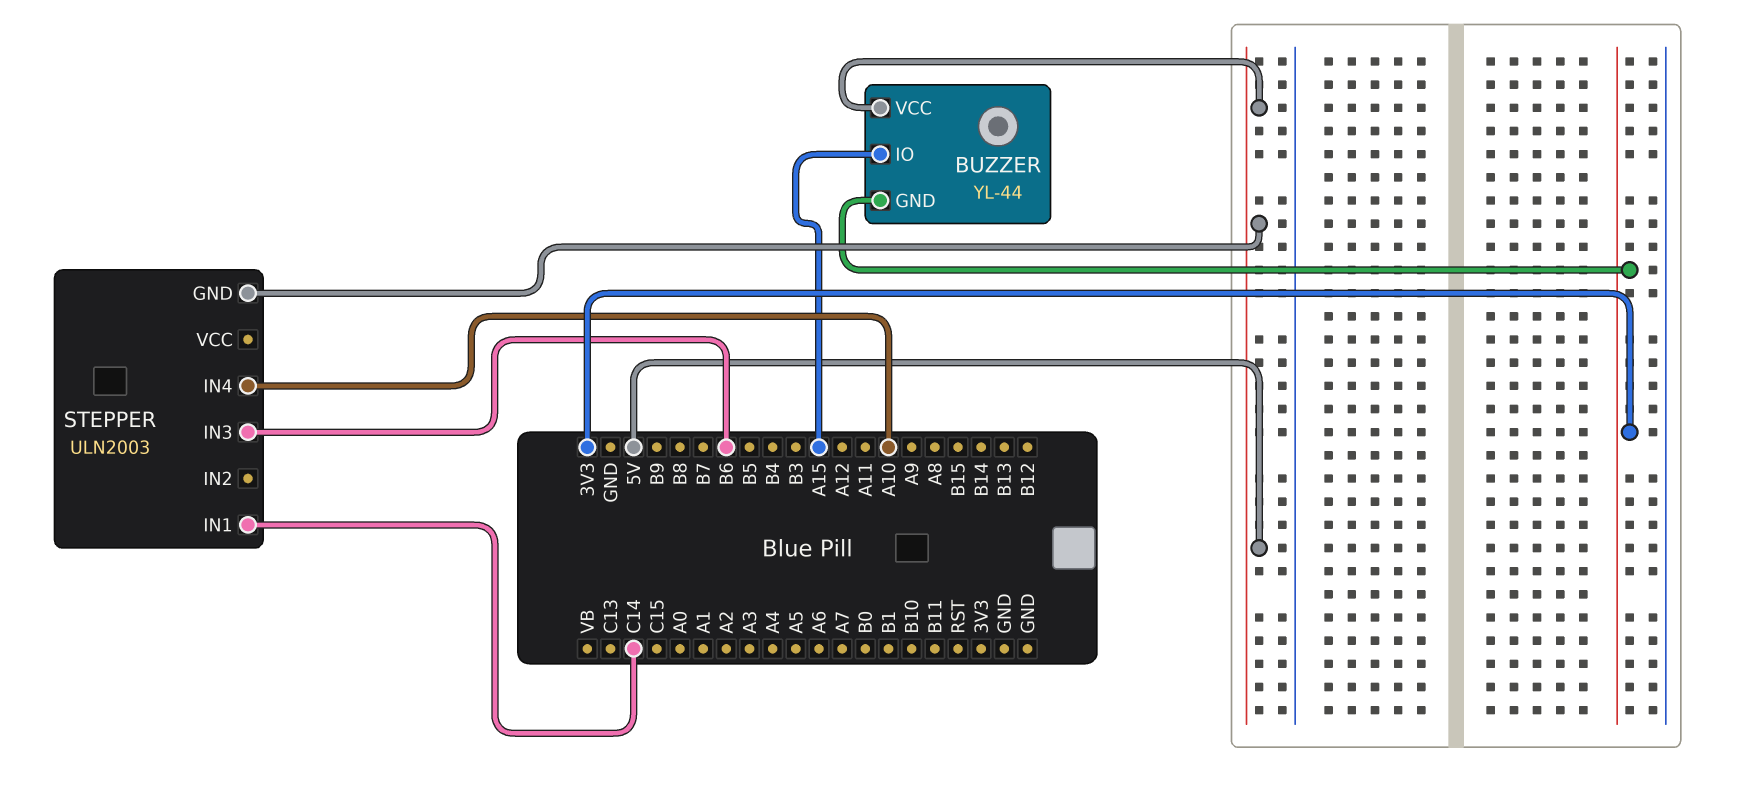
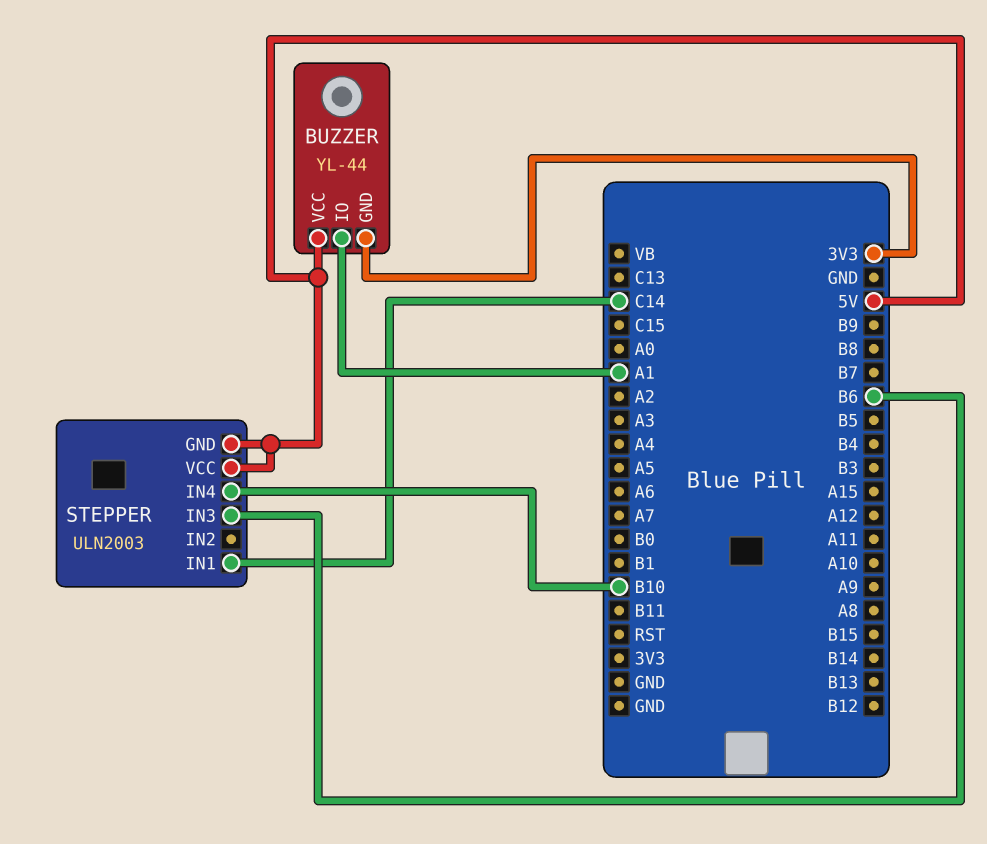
BUZZER pin IO: A15 -> A1
STEPPER pin IN4: A10 -> B10
STEPPER pin VCC: none -> 5V

